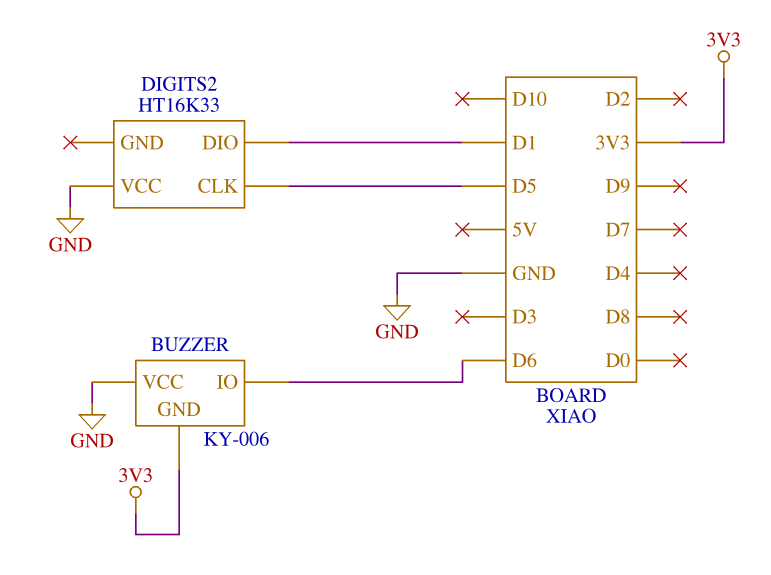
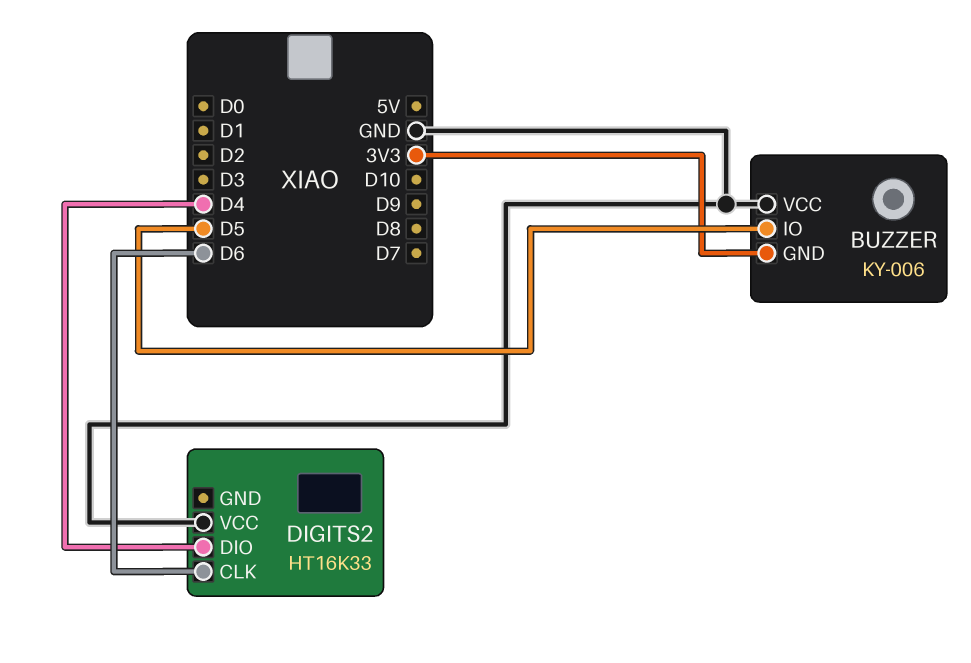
BUZZER pin IO: D6 -> D5
DIGITS2 pin CLK: D5 -> D6
DIGITS2 pin DIO: D1 -> D4

